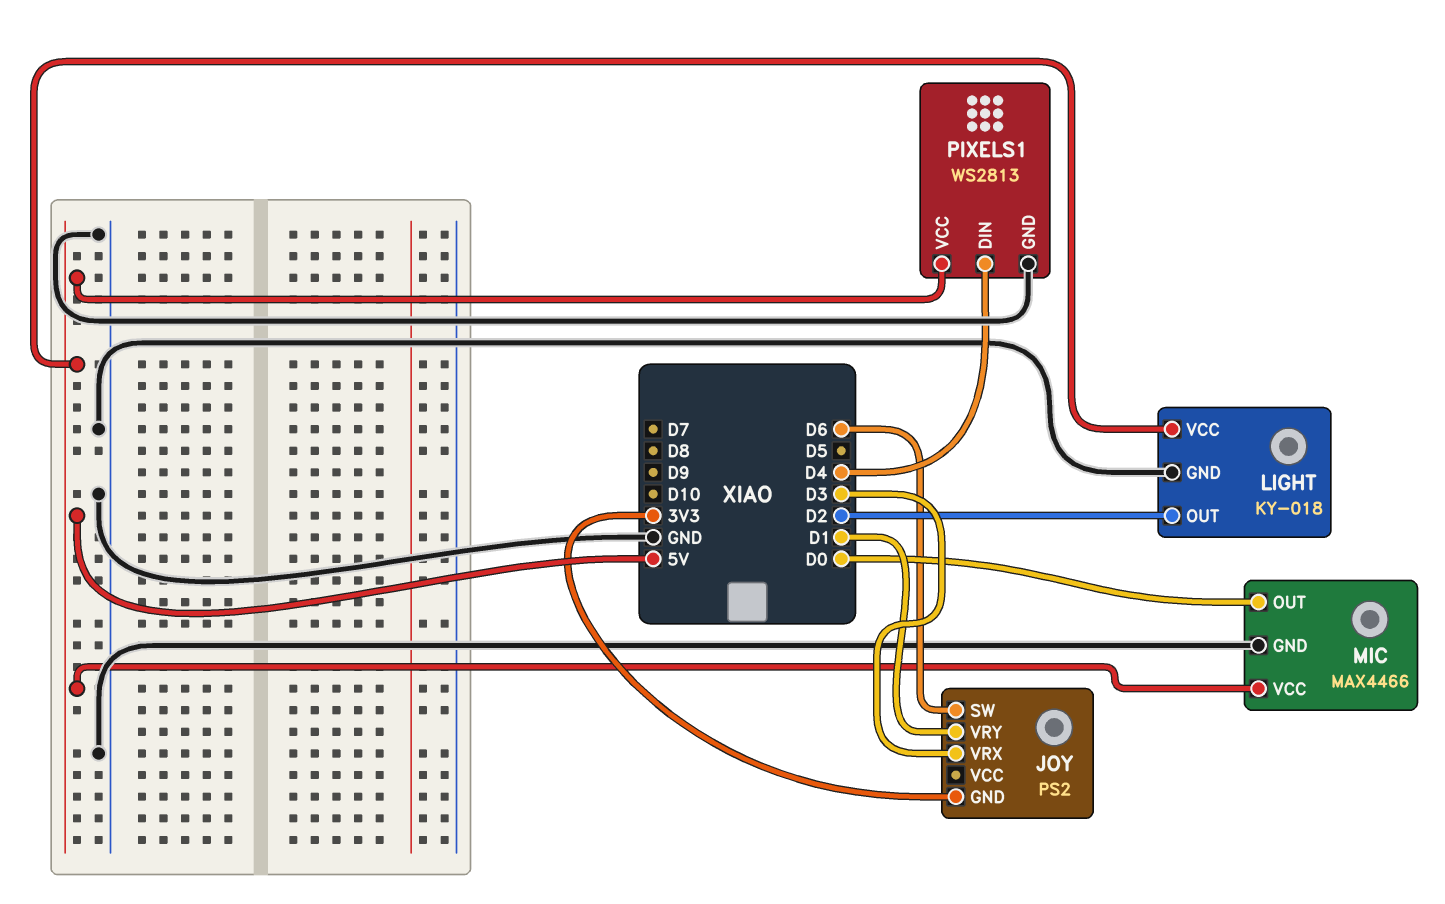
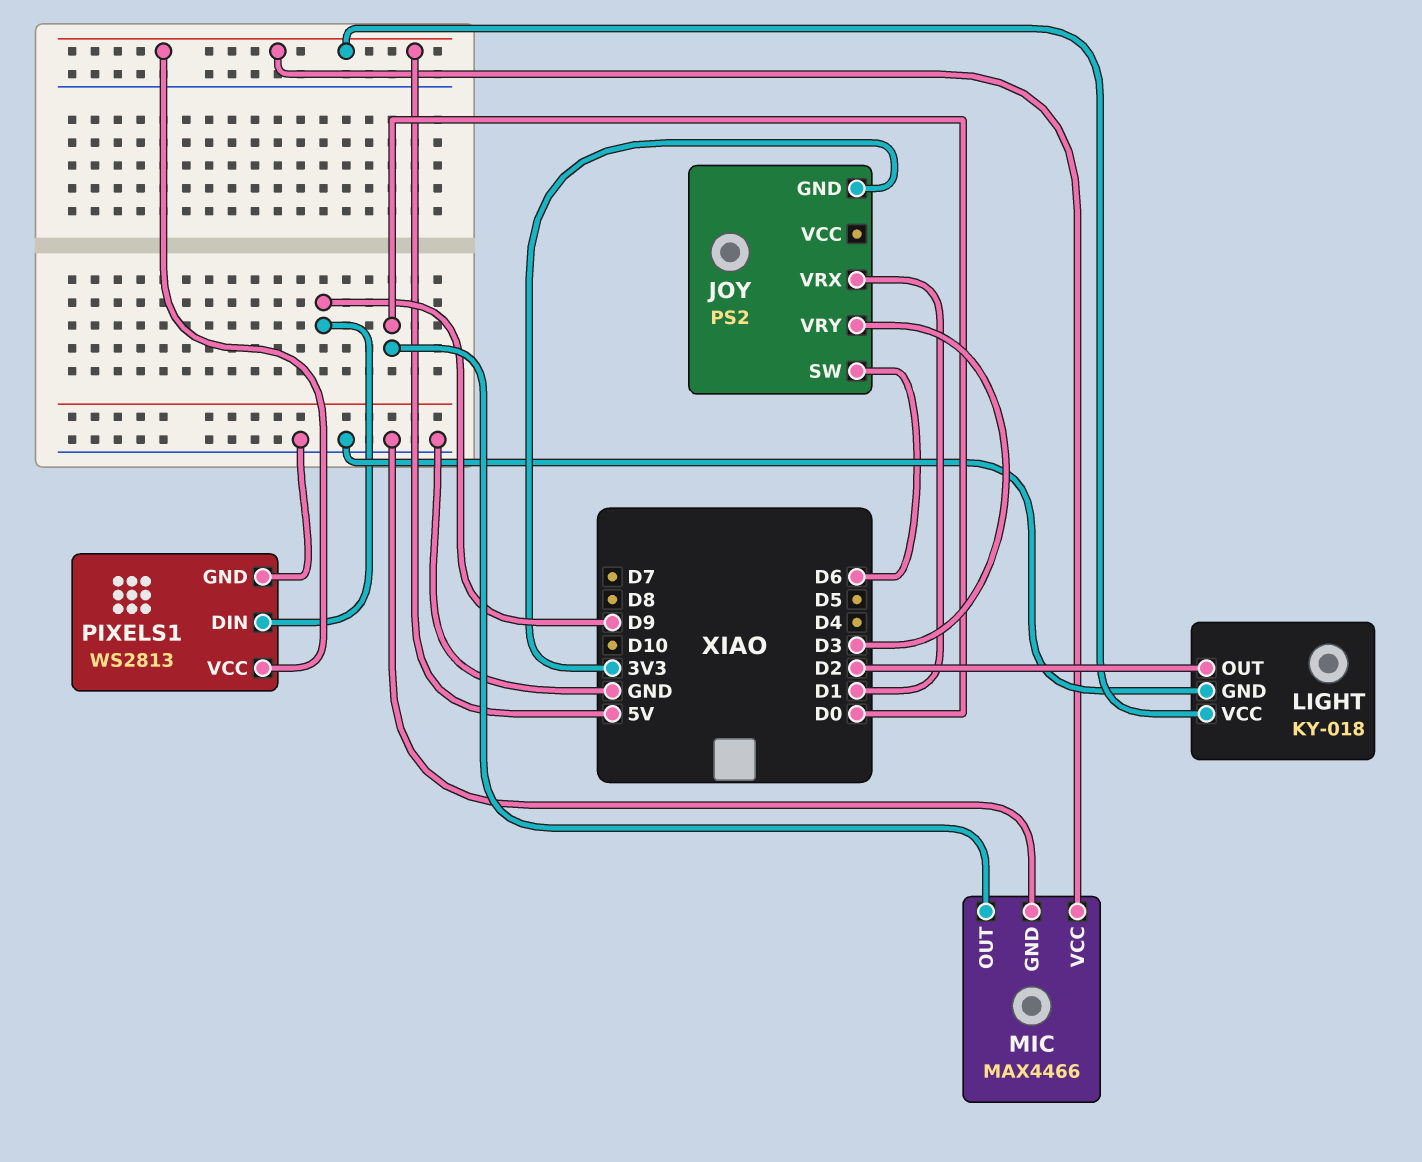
JOY pin VRX: D3 -> D1
JOY pin VRY: D1 -> D3
PIXELS1 pin DIN: D4 -> D9

